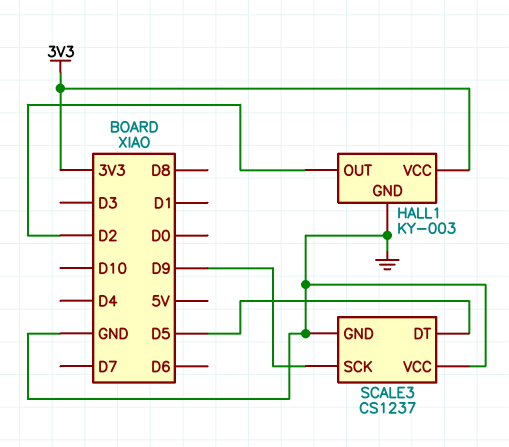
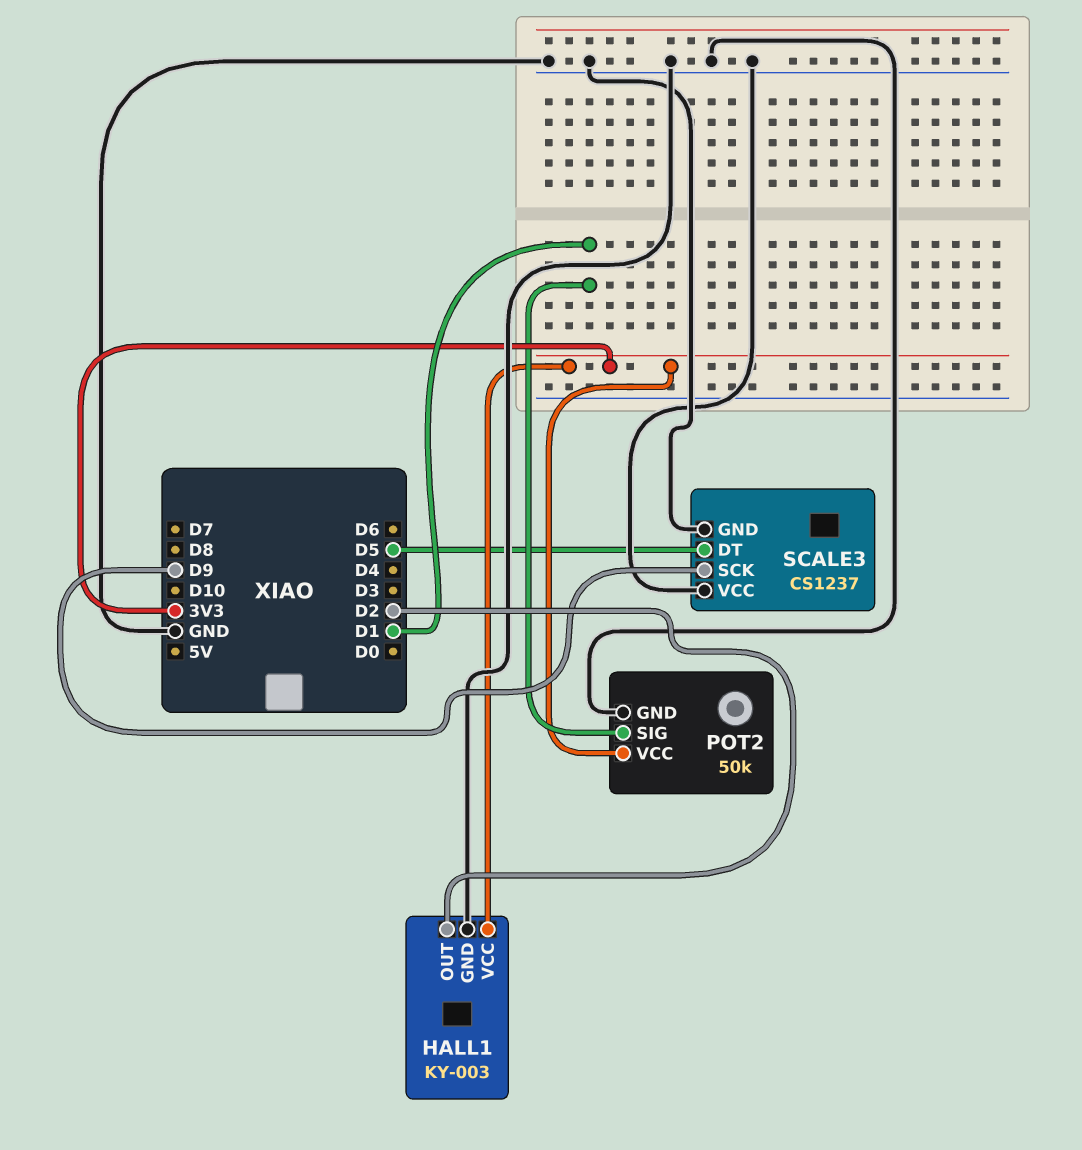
POT2: none -> 50k
POT2 pin GND: none -> GND
POT2 pin SIG: none -> D1
POT2 pin VCC: none -> 3V3

